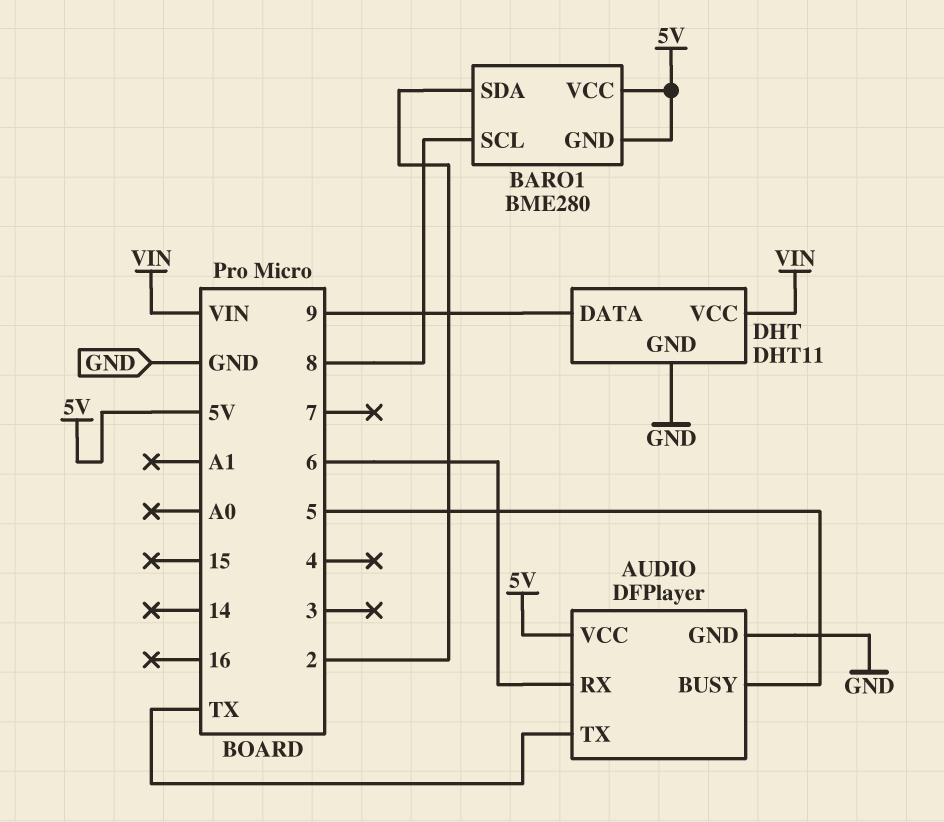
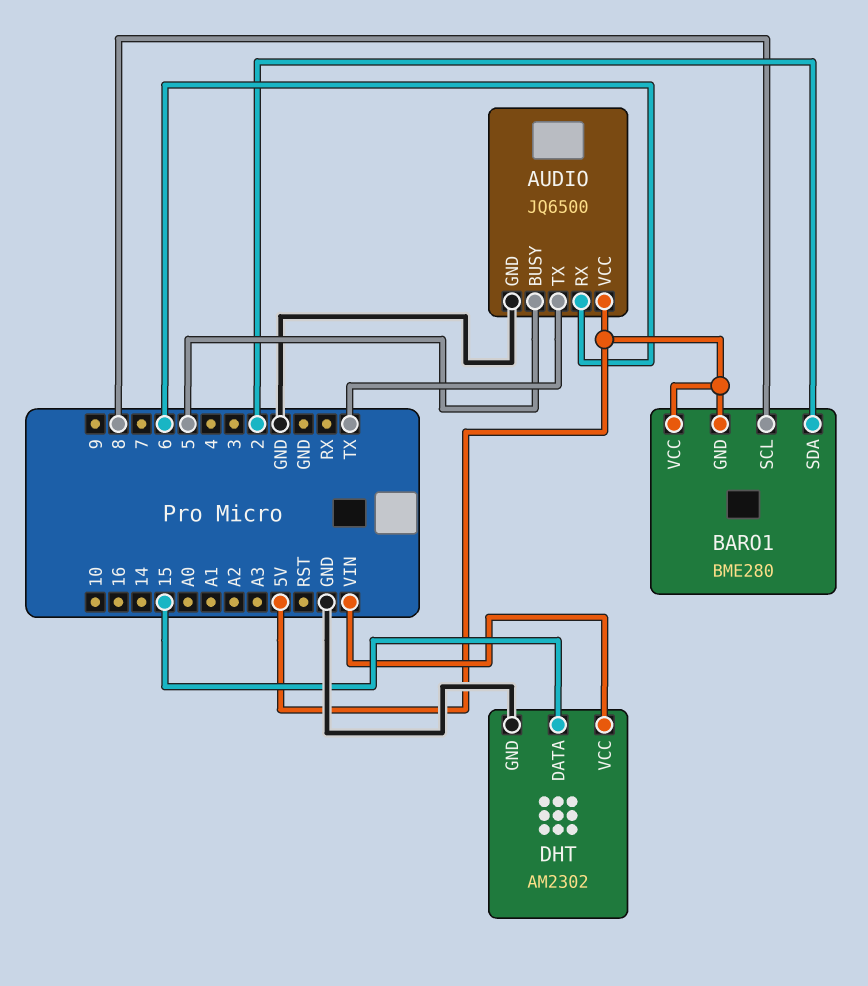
AUDIO: DFPlayer -> JQ6500
DHT: DHT11 -> AM2302
DHT pin DATA: 9 -> 15

